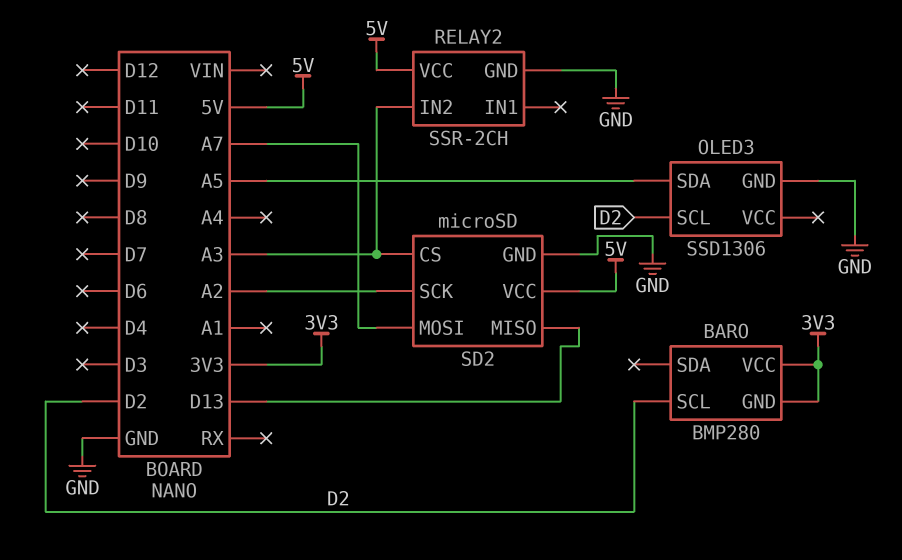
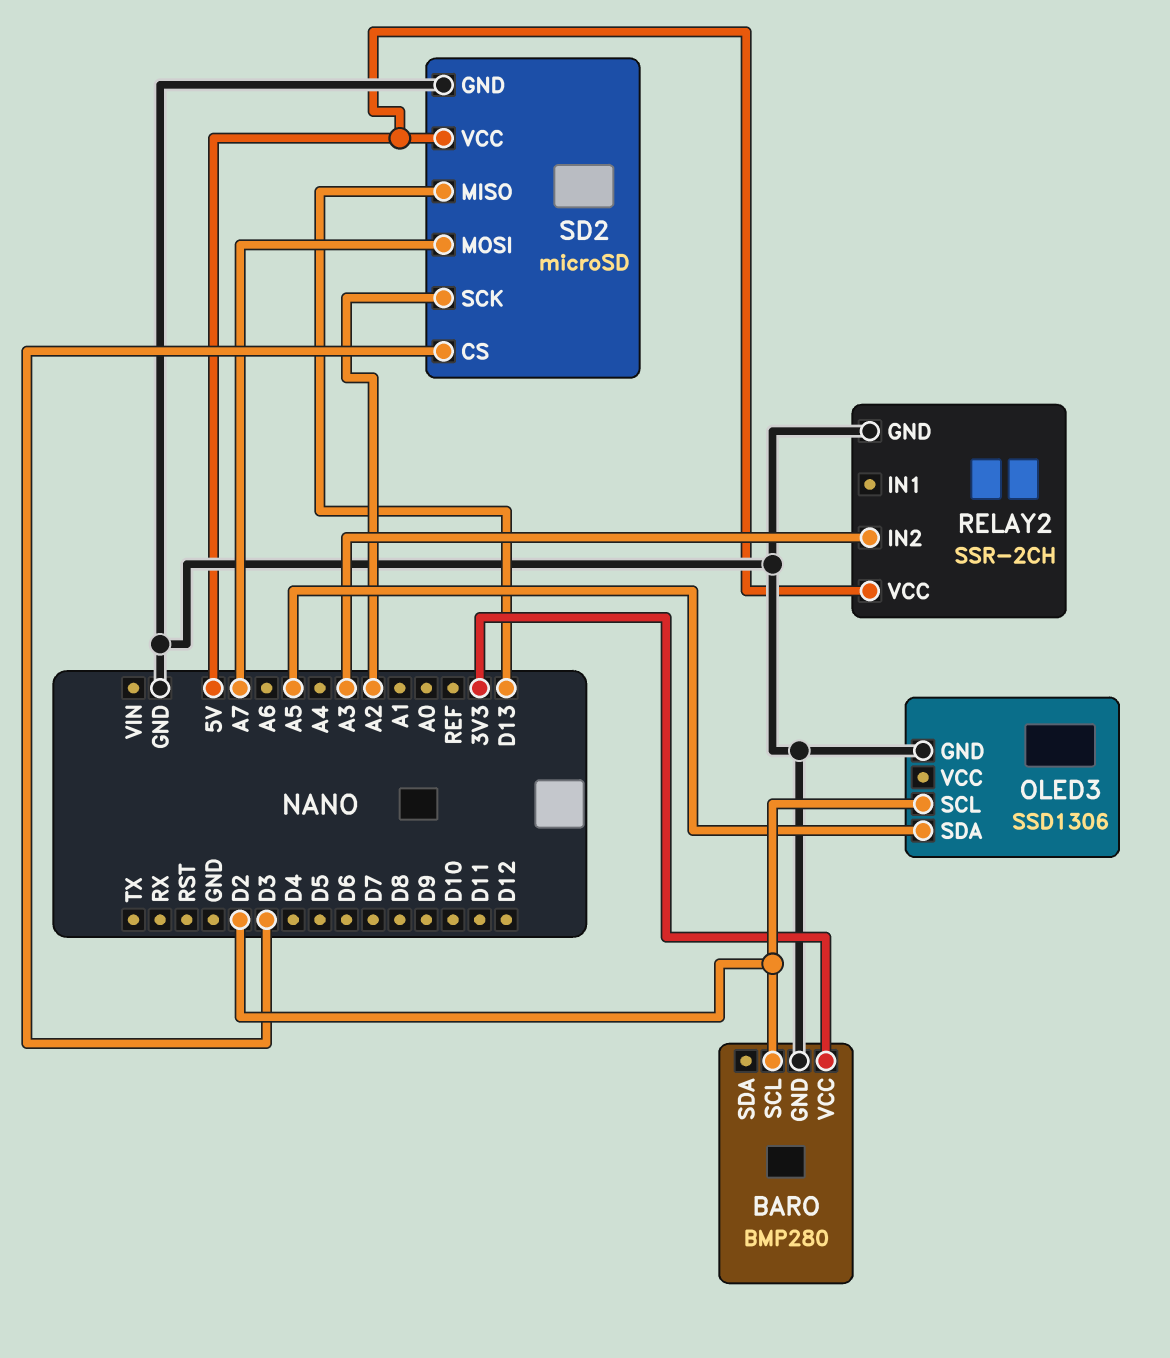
BARO pin GND: 3V3 -> GND
SD2 pin CS: A3 -> D3

